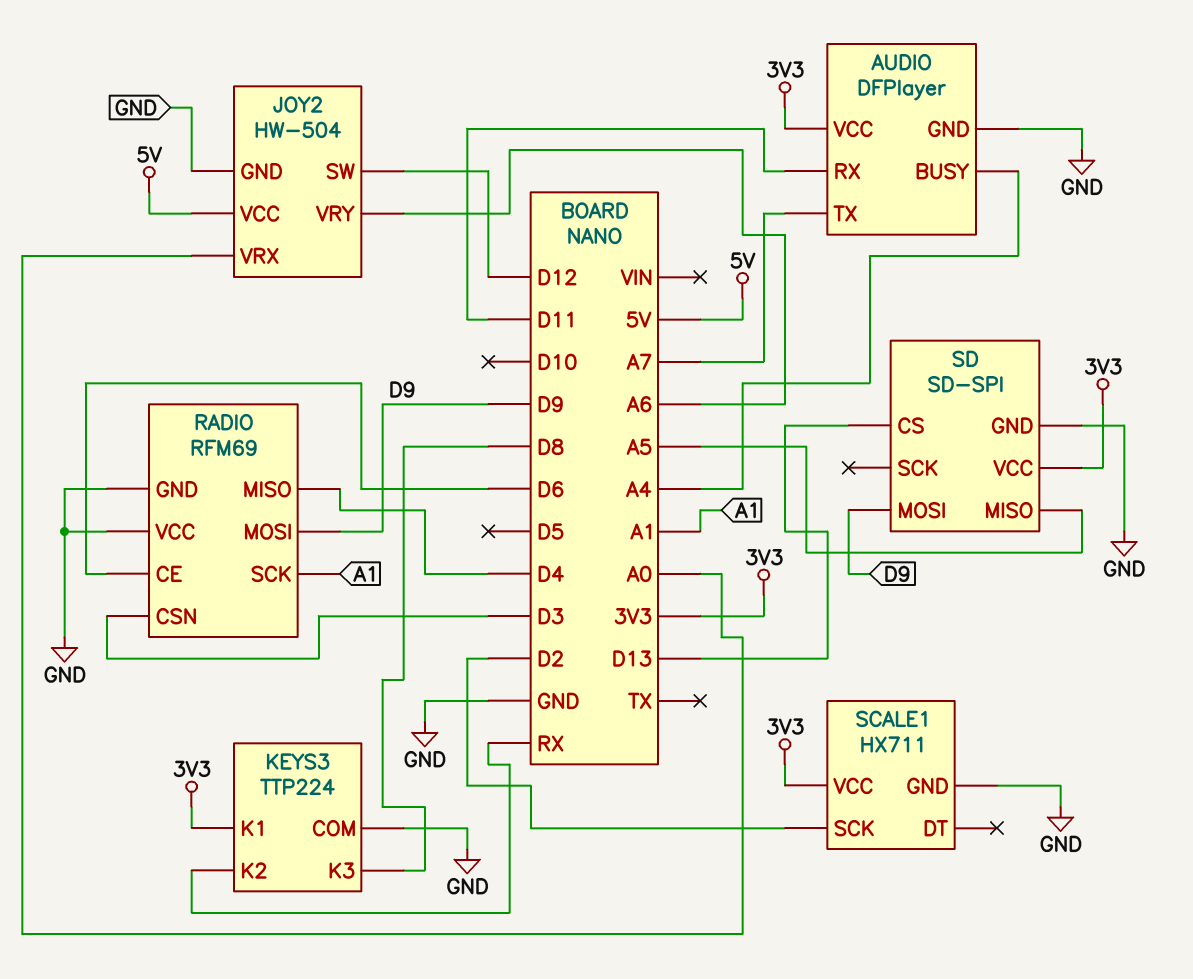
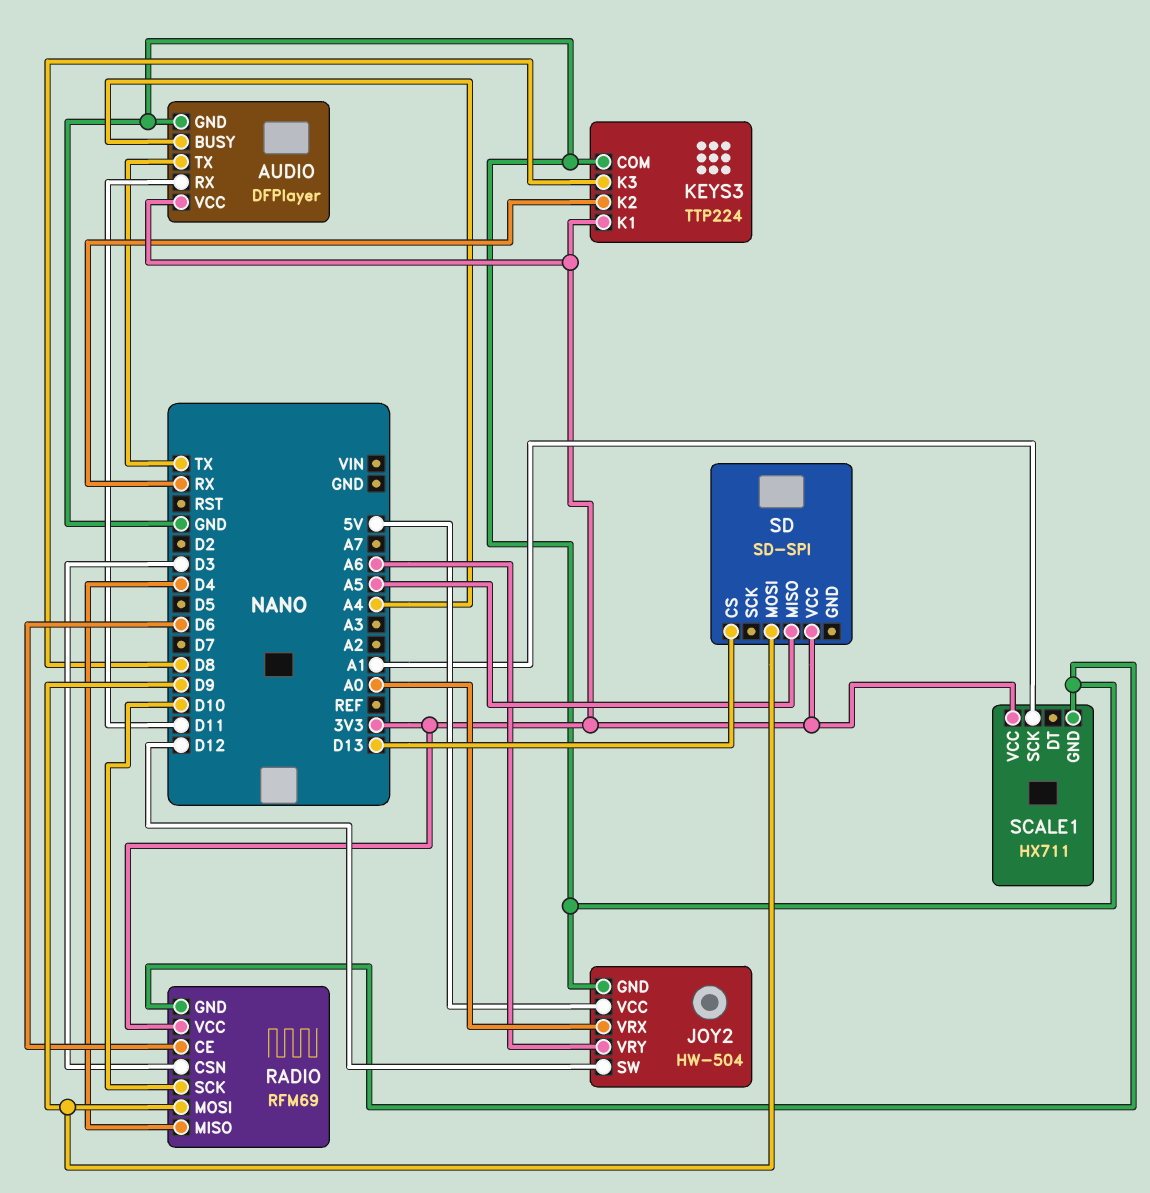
AUDIO pin TX: A7 -> TX
RADIO pin SCK: A1 -> D10
RADIO pin VCC: GND -> 3V3
SCALE1 pin SCK: D2 -> A1
SD pin GND: GND -> none

